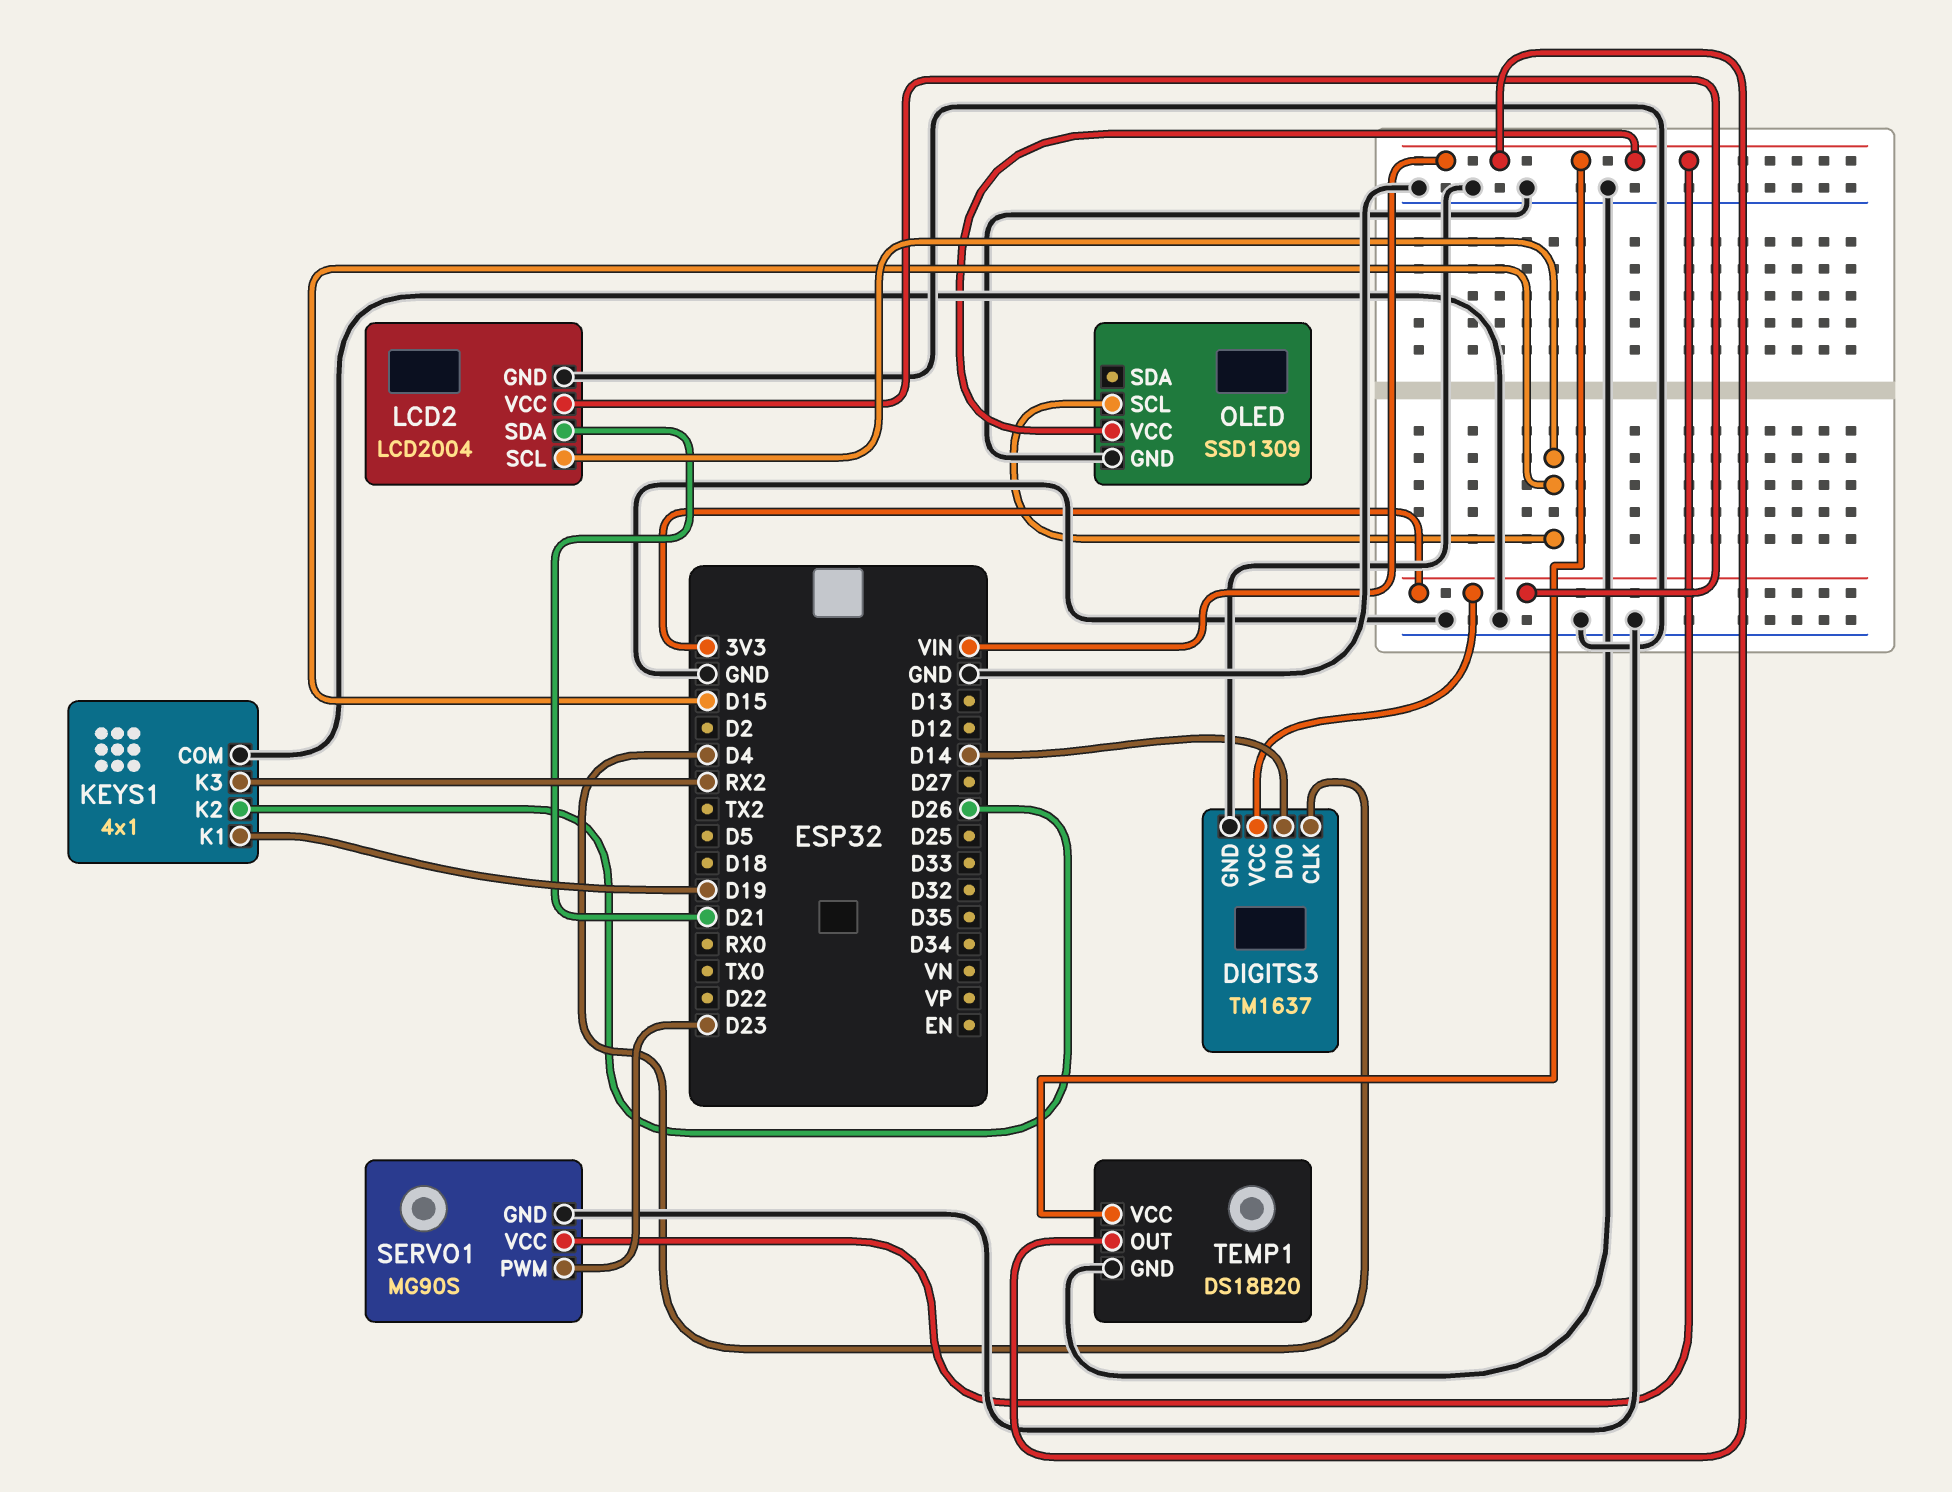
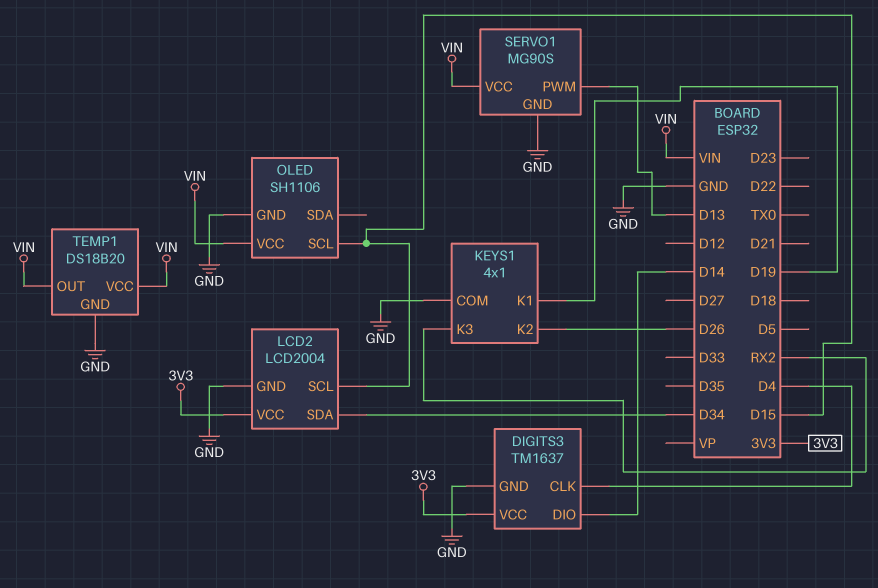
LCD2 pin SDA: D21 -> D34
OLED: SSD1309 -> SH1106
SERVO1 pin PWM: D23 -> D13

